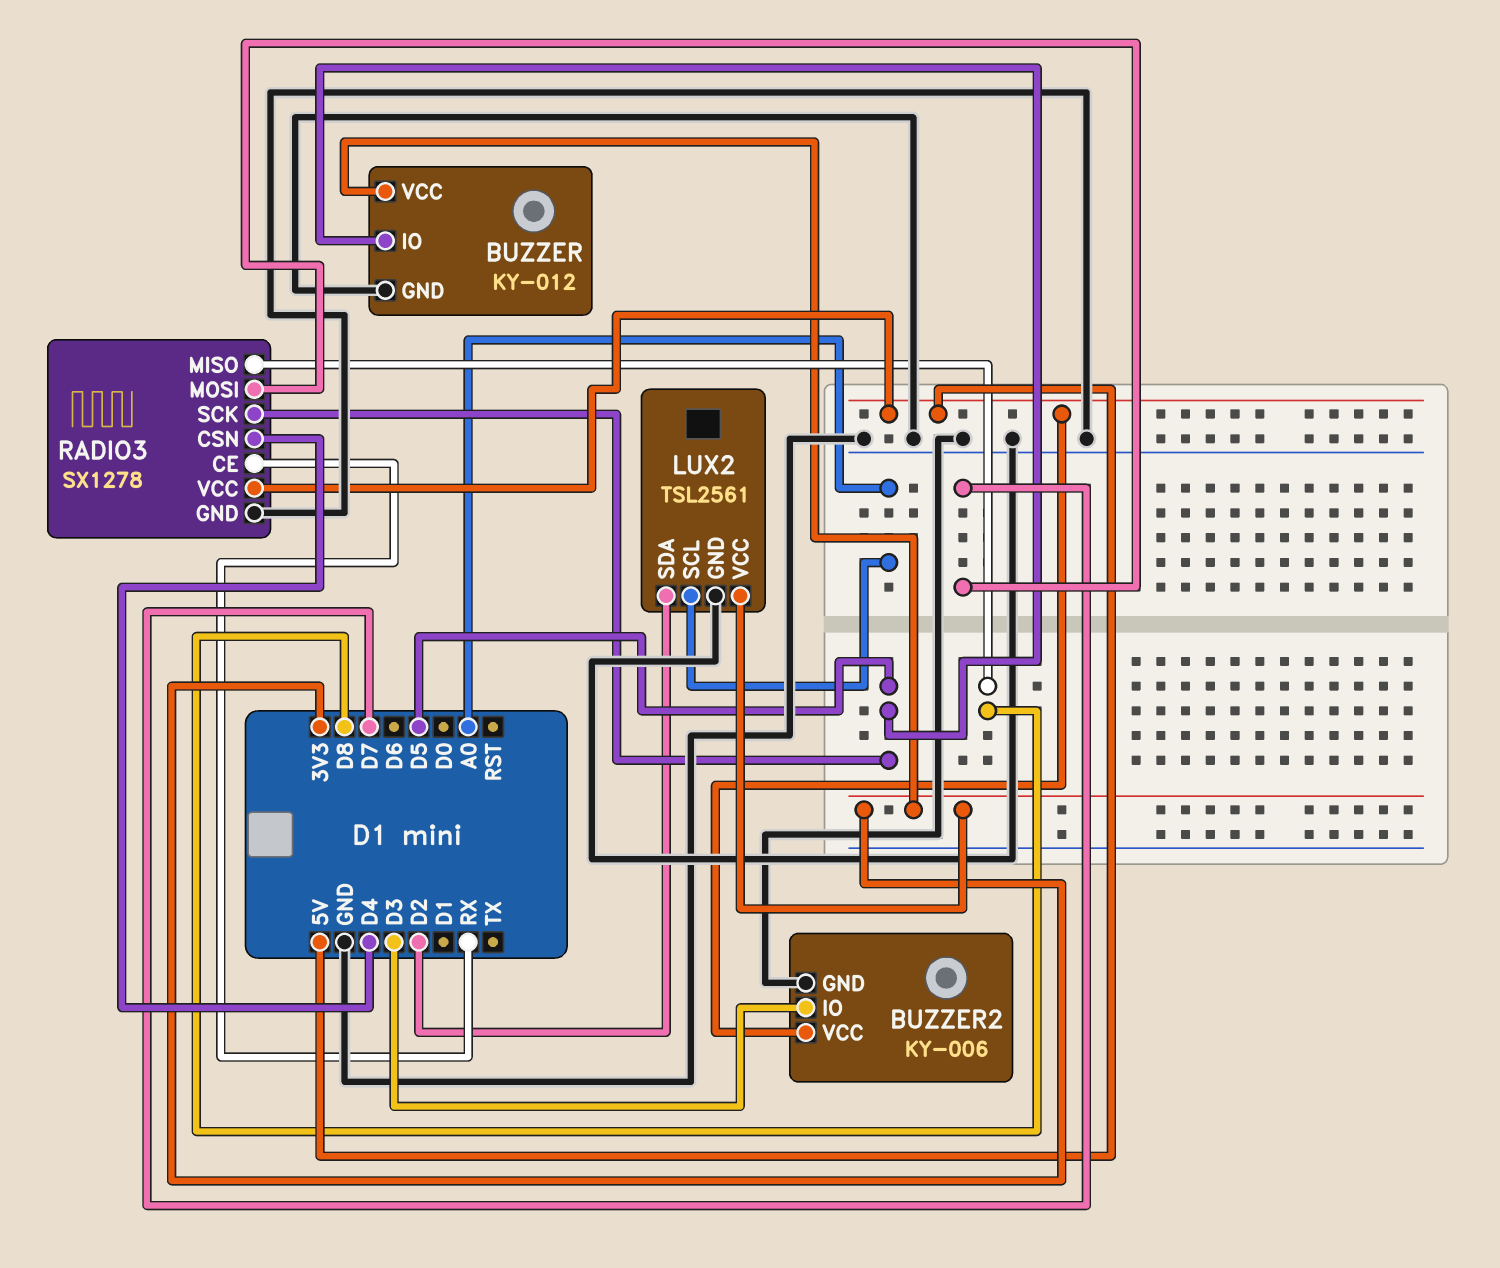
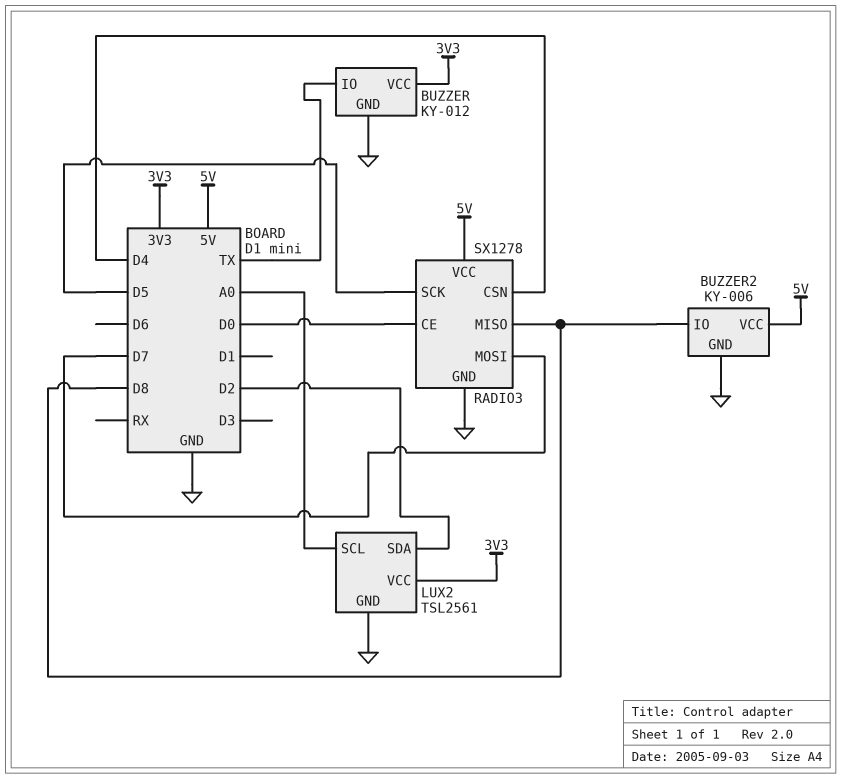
BUZZER pin IO: D5 -> TX
BUZZER2 pin IO: D3 -> D8
RADIO3 pin CE: RX -> D0

